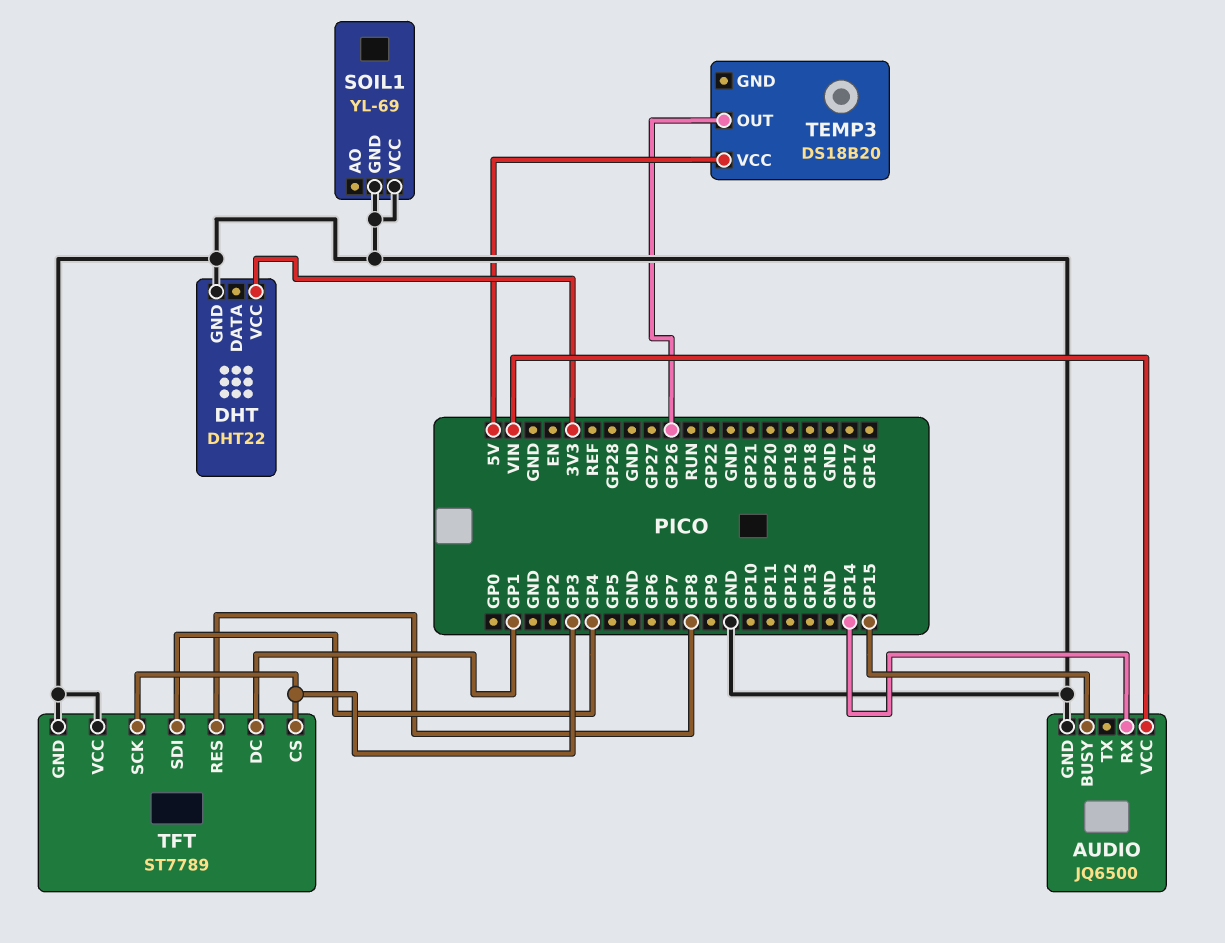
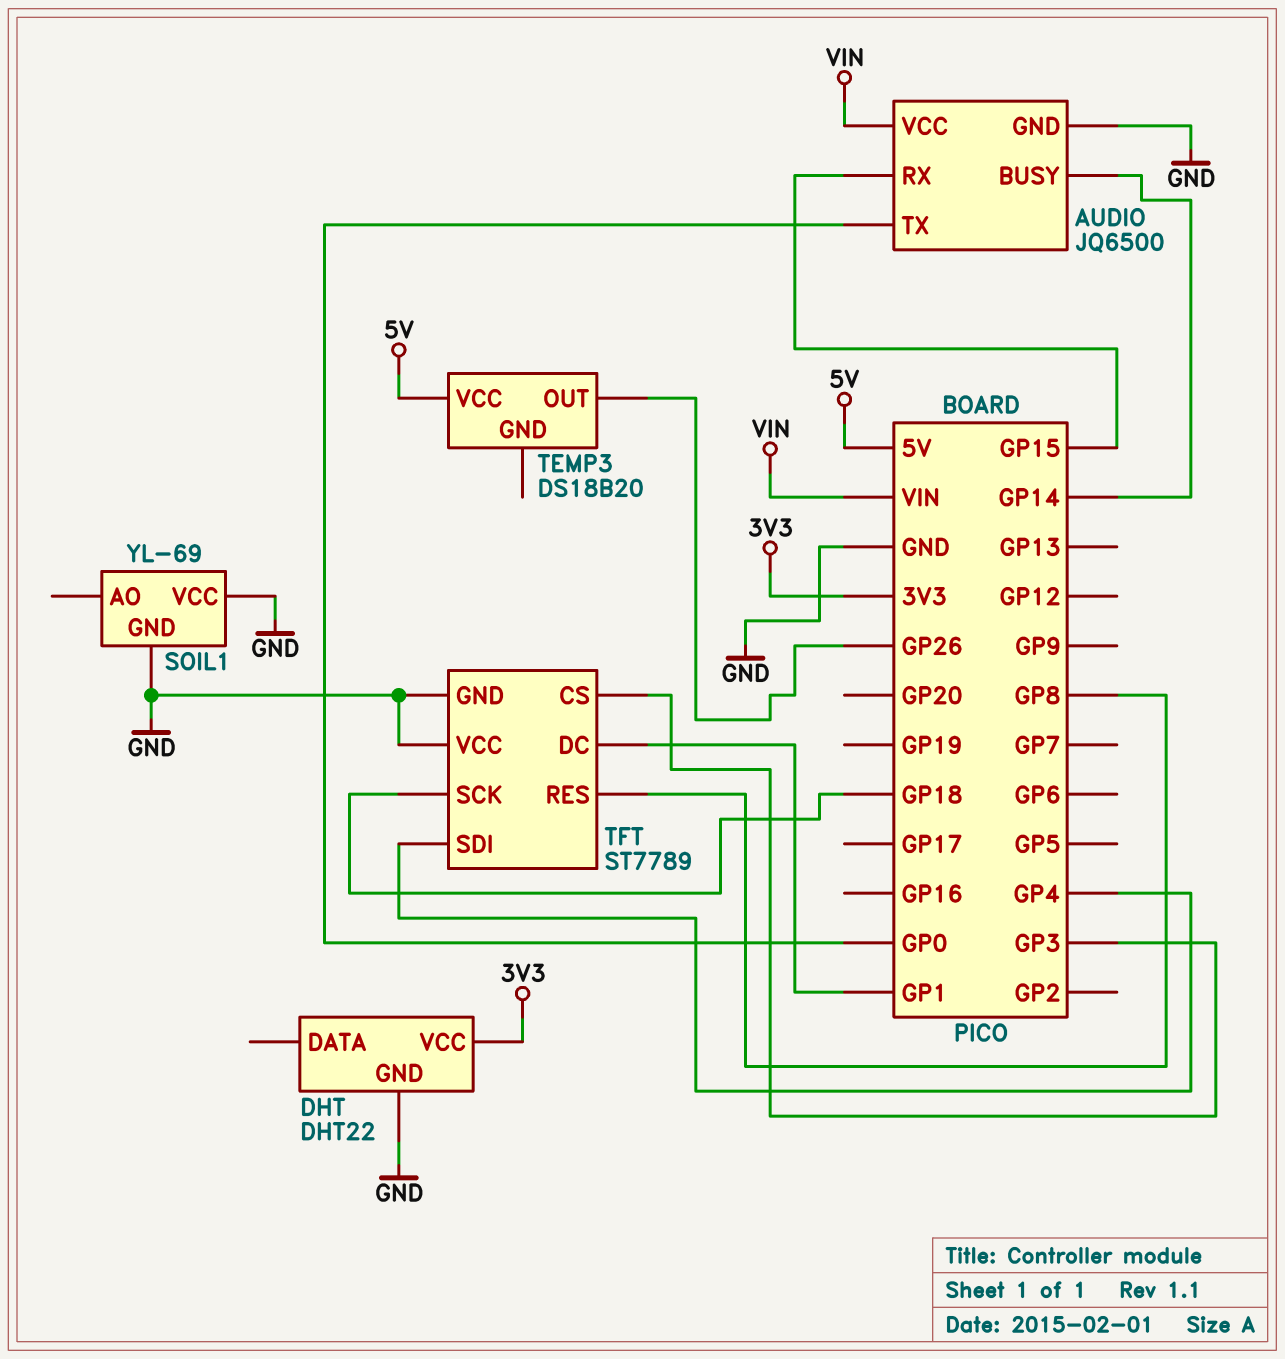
AUDIO pin BUSY: GP15 -> GP14
AUDIO pin RX: GP14 -> GP15
AUDIO pin TX: none -> GP0
TFT pin SCK: GP3 -> GP18

